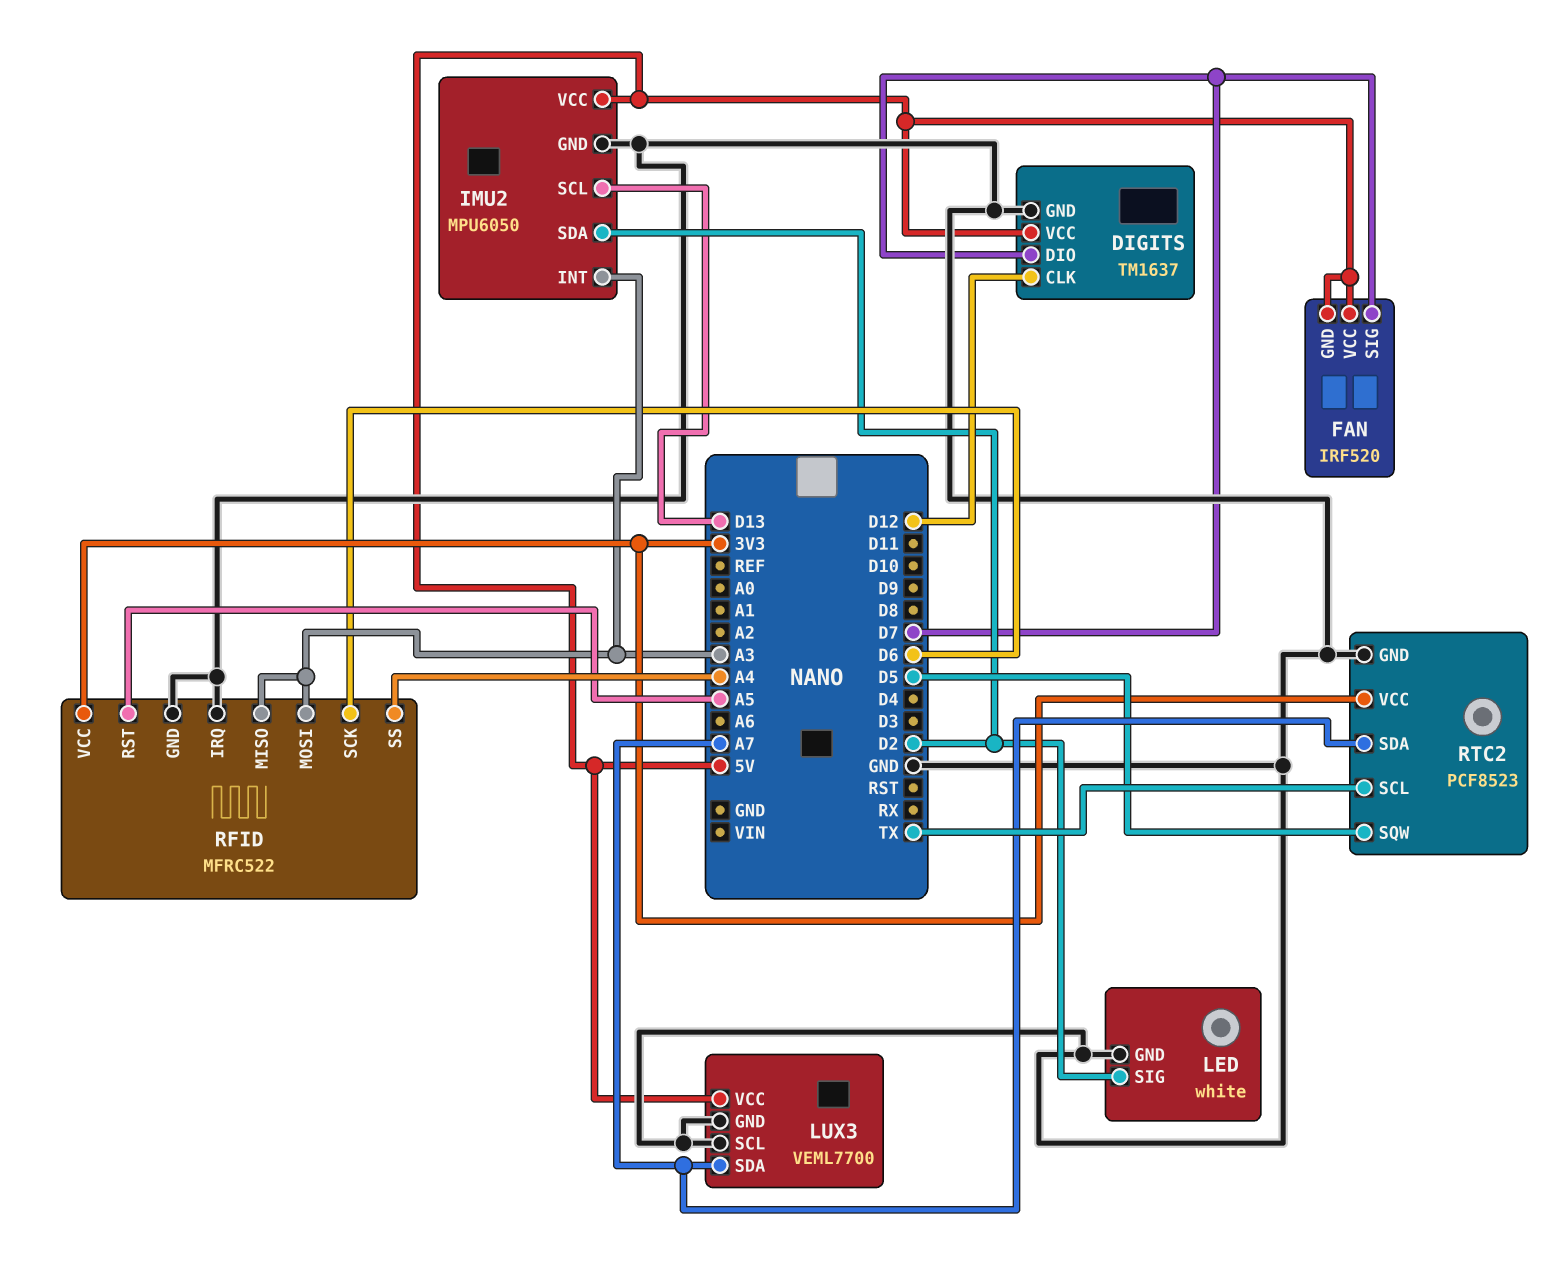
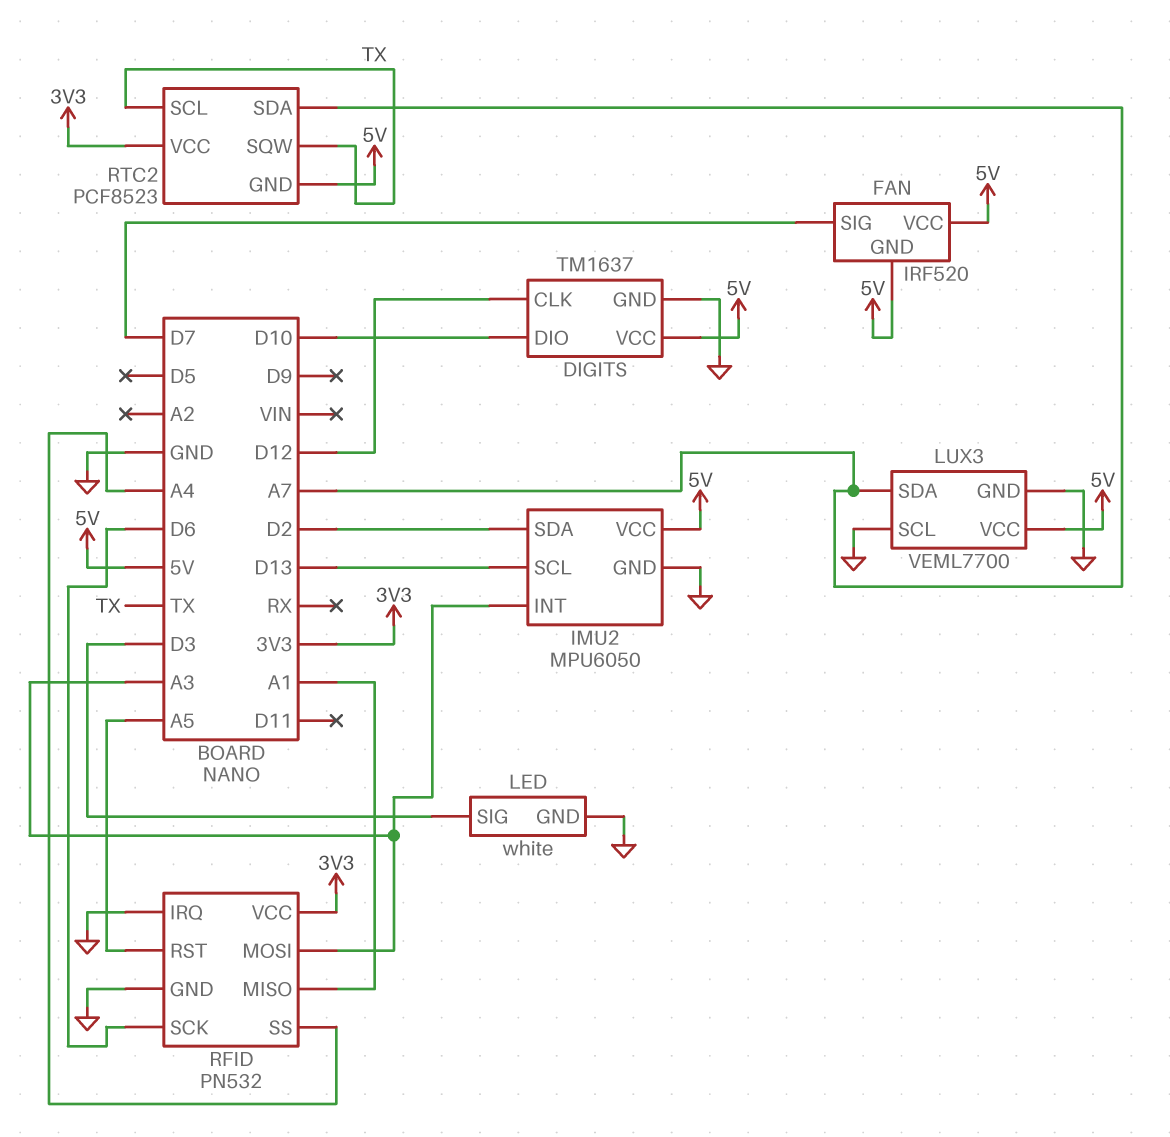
DIGITS pin DIO: D7 -> D10
LED pin SIG: D2 -> D3
RFID: MFRC522 -> PN532
RFID pin MISO: A3 -> A1
RTC2 pin GND: GND -> 5V
RTC2 pin SQW: D5 -> TX

